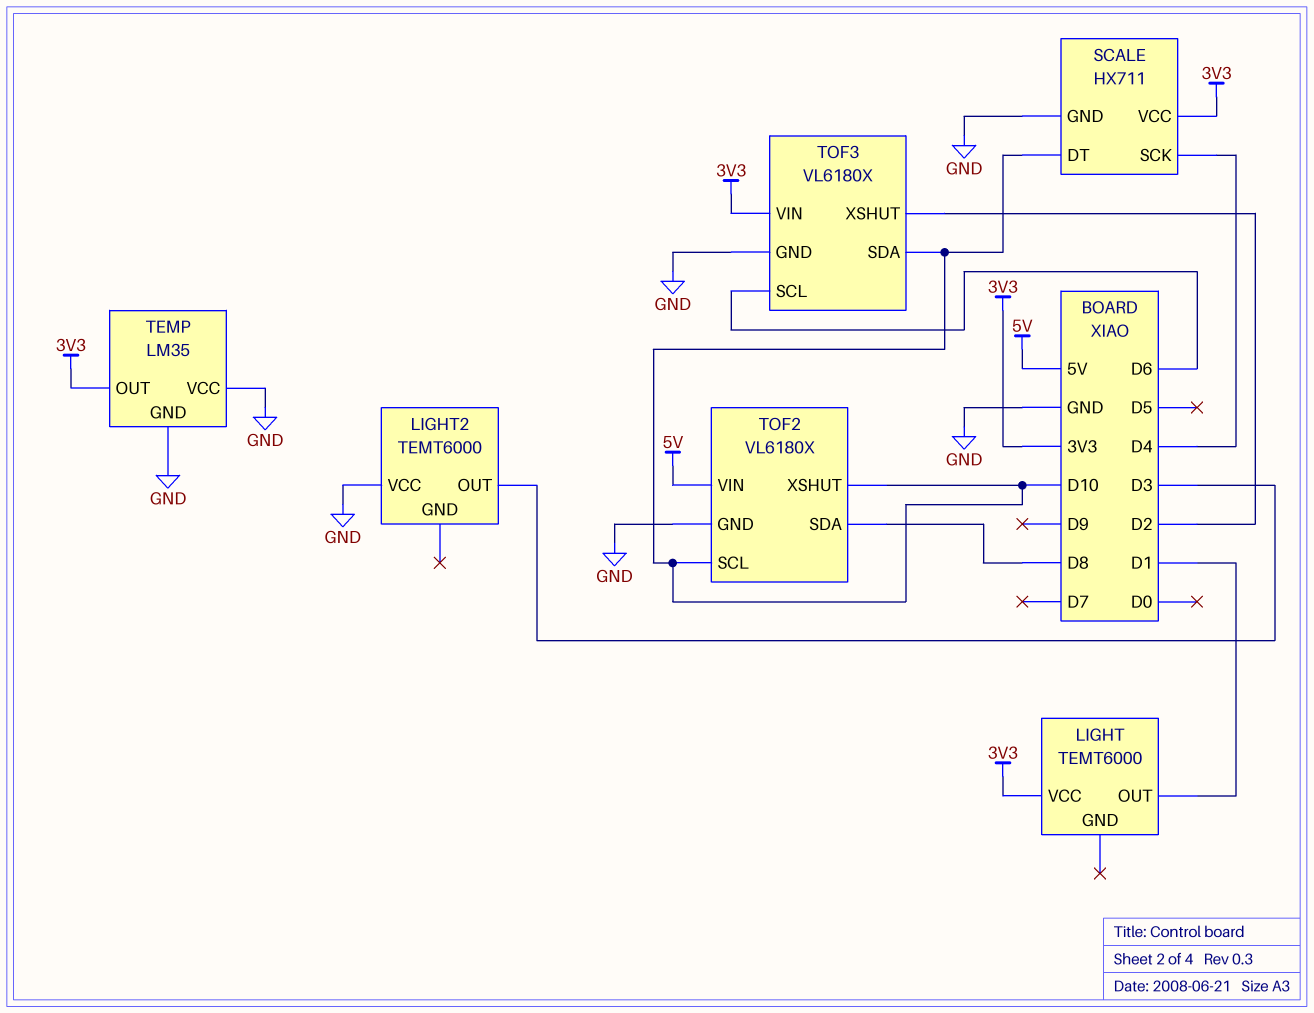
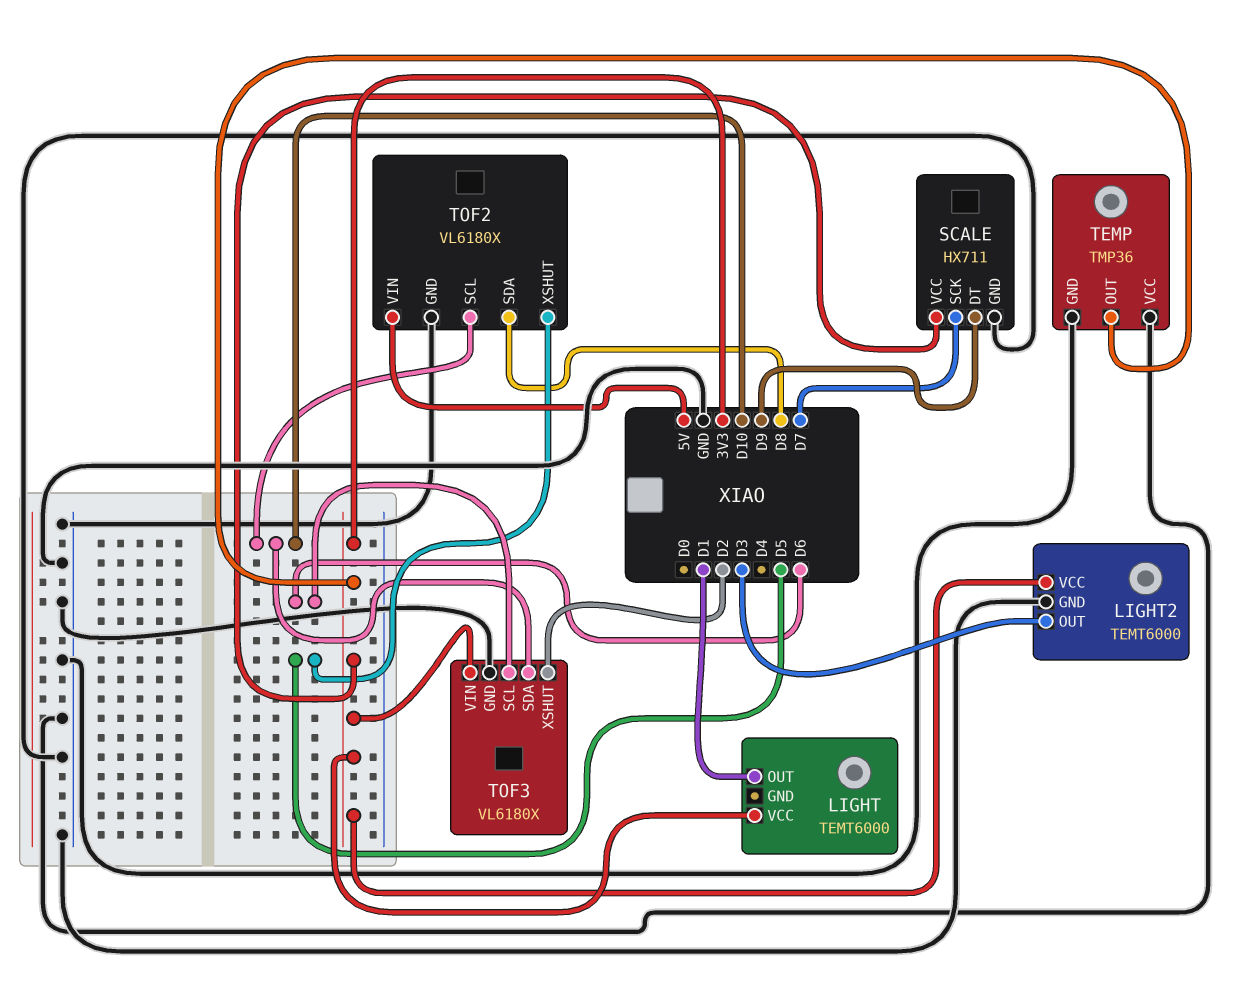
LIGHT2 pin GND: none -> GND
LIGHT2 pin VCC: GND -> 3V3
SCALE pin DT: D10 -> D9
SCALE pin SCK: D4 -> D7
TEMP: LM35 -> TMP36
TOF2 pin XSHUT: D10 -> D5

